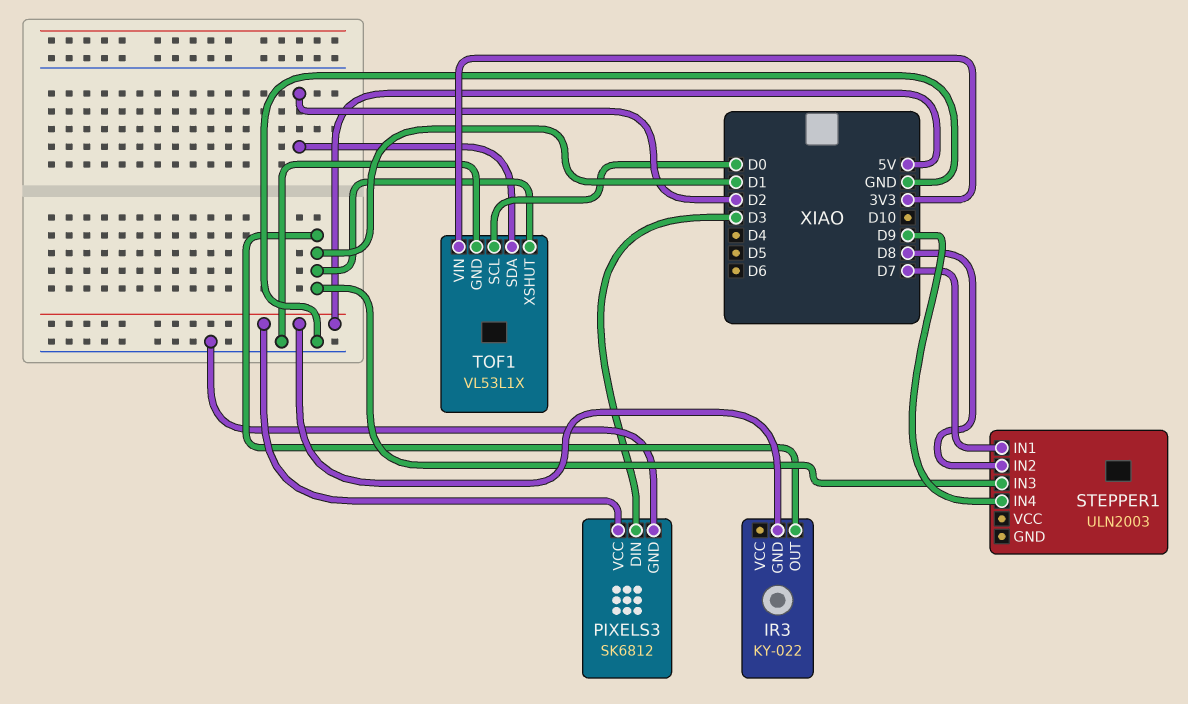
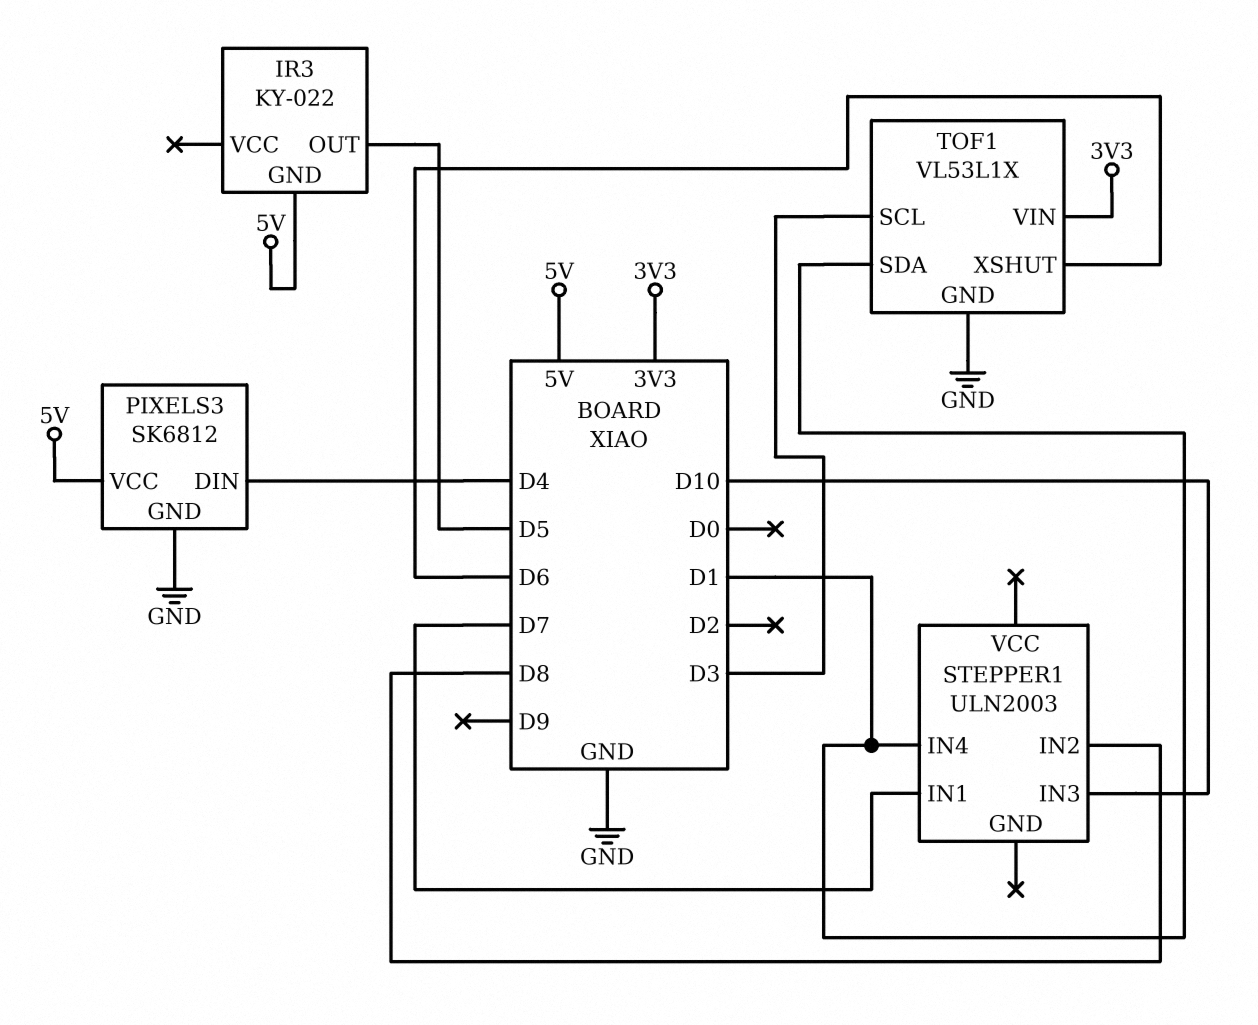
IR3 pin OUT: D1 -> D5
PIXELS3 pin DIN: D3 -> D4
STEPPER1 pin IN3: D1 -> D10
STEPPER1 pin IN4: D9 -> D1
TOF1 pin SCL: D0 -> D3
TOF1 pin SDA: D2 -> D1
TOF1 pin XSHUT: D1 -> D6

